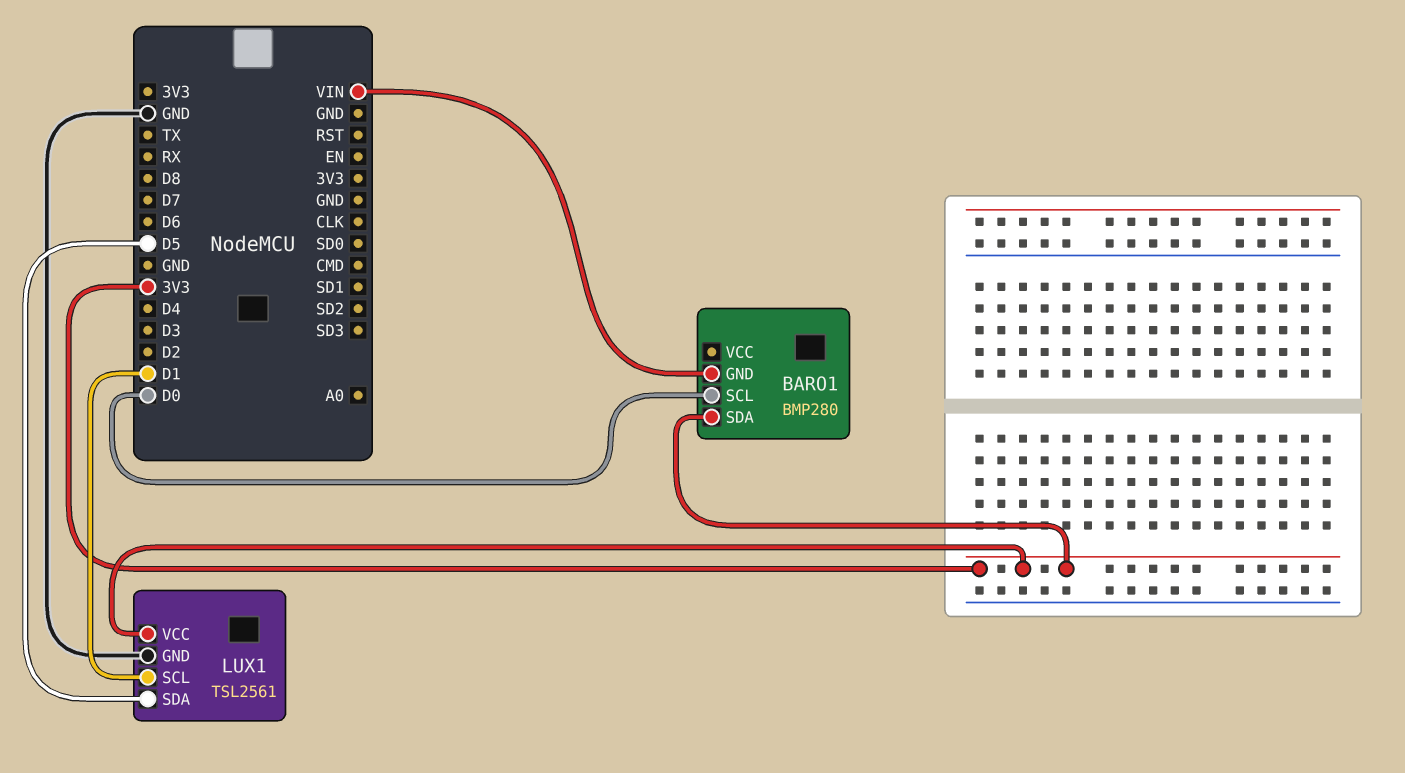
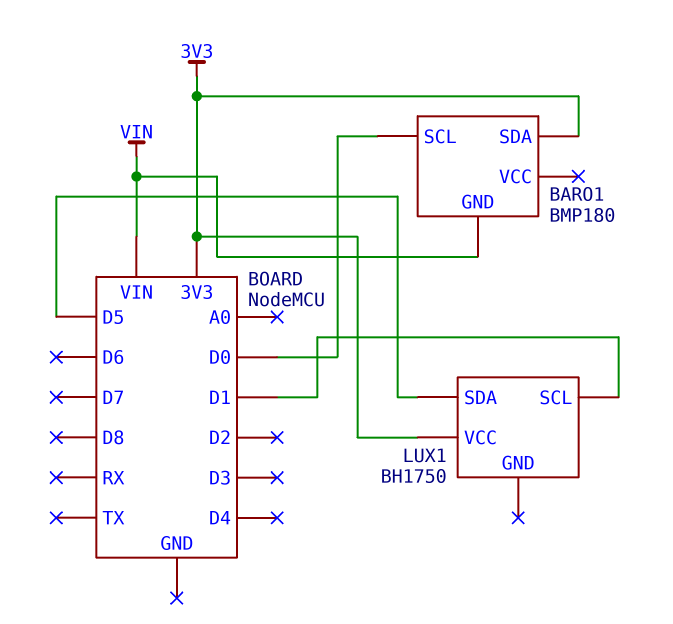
BARO1: BMP280 -> BMP180
LUX1: TSL2561 -> BH1750
LUX1 pin GND: GND -> none

